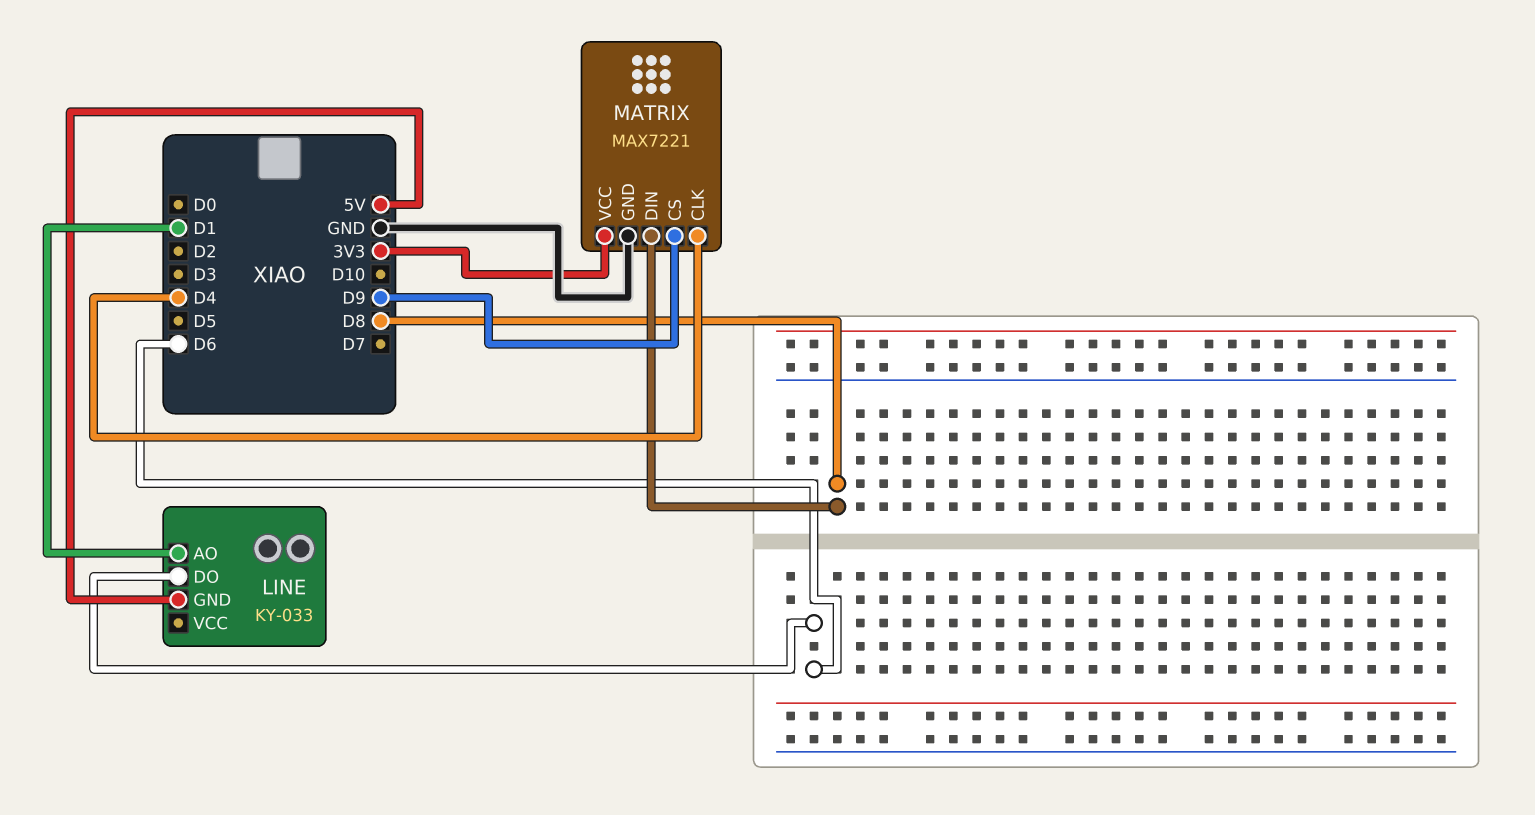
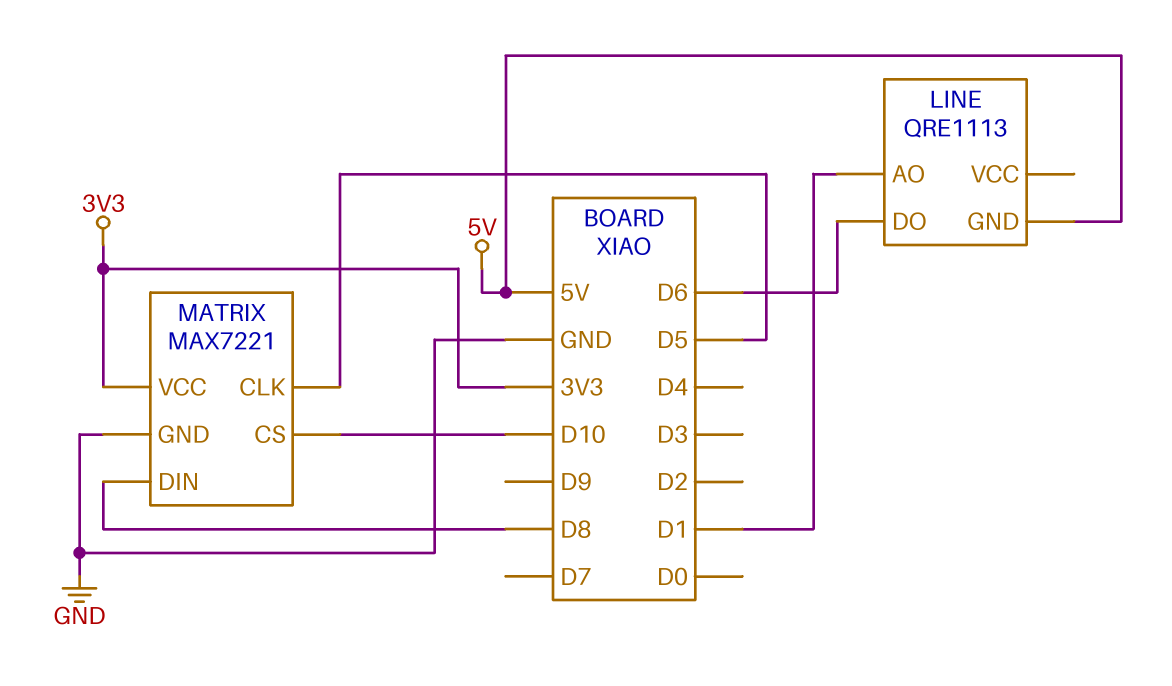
LINE: KY-033 -> QRE1113
MATRIX pin CLK: D4 -> D5
MATRIX pin CS: D9 -> D10

